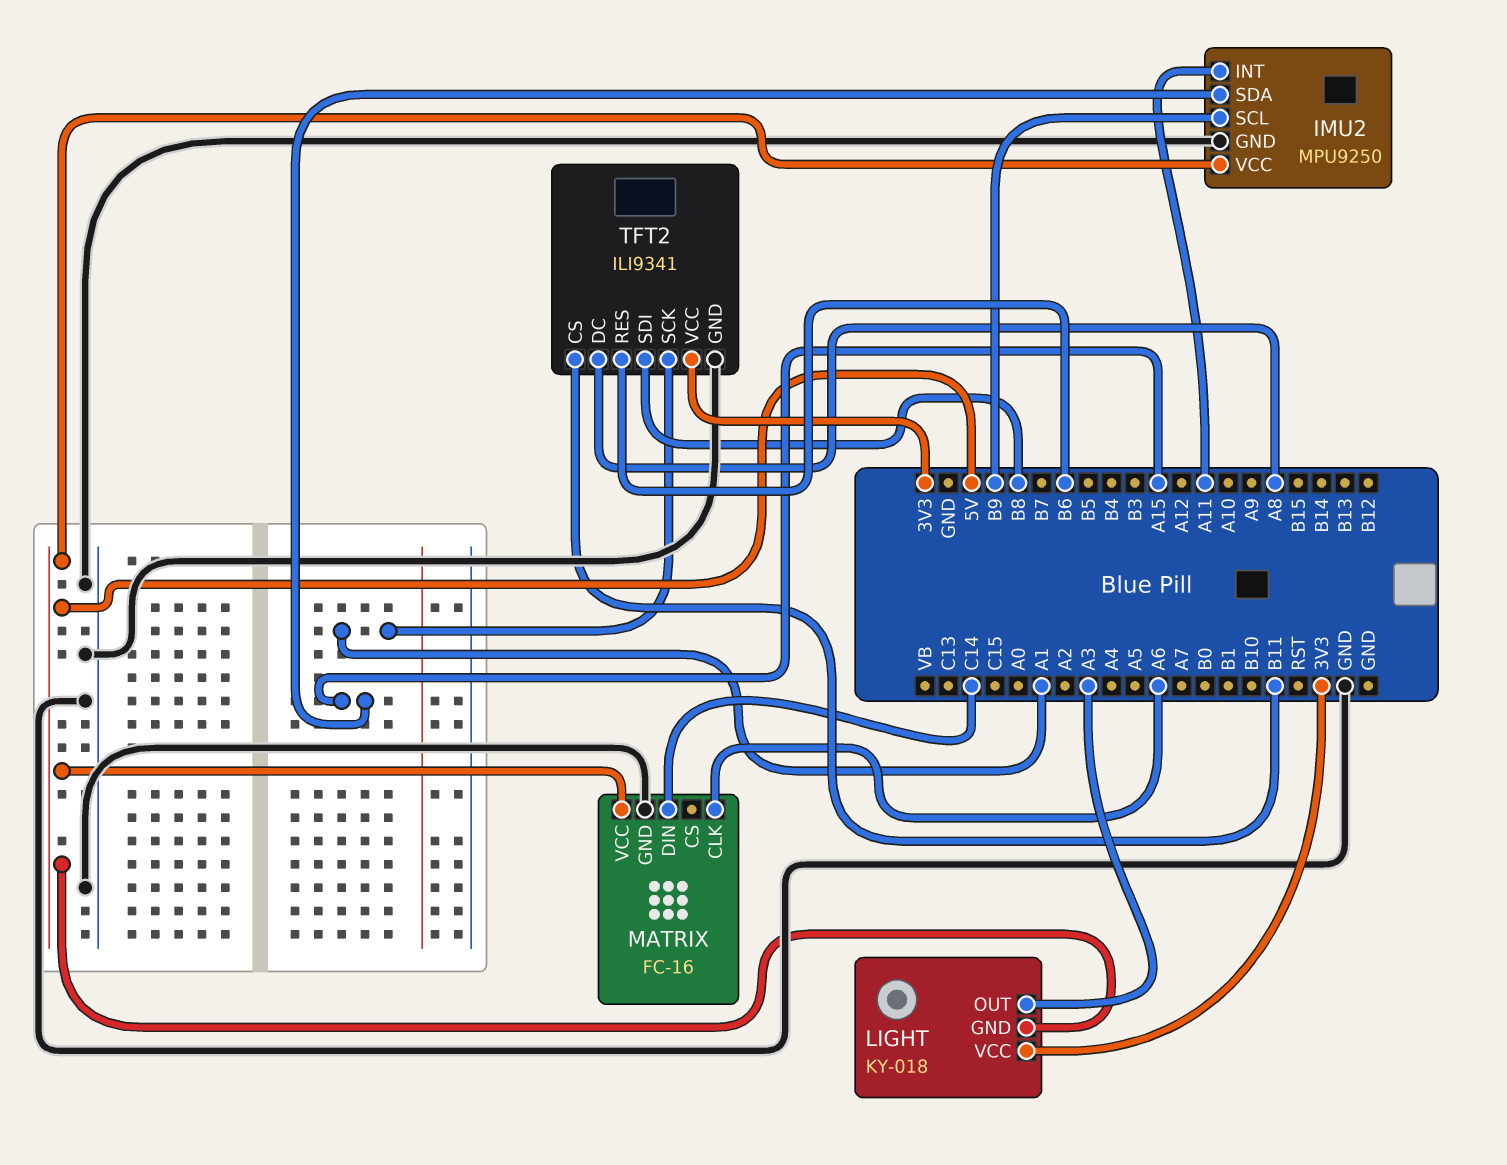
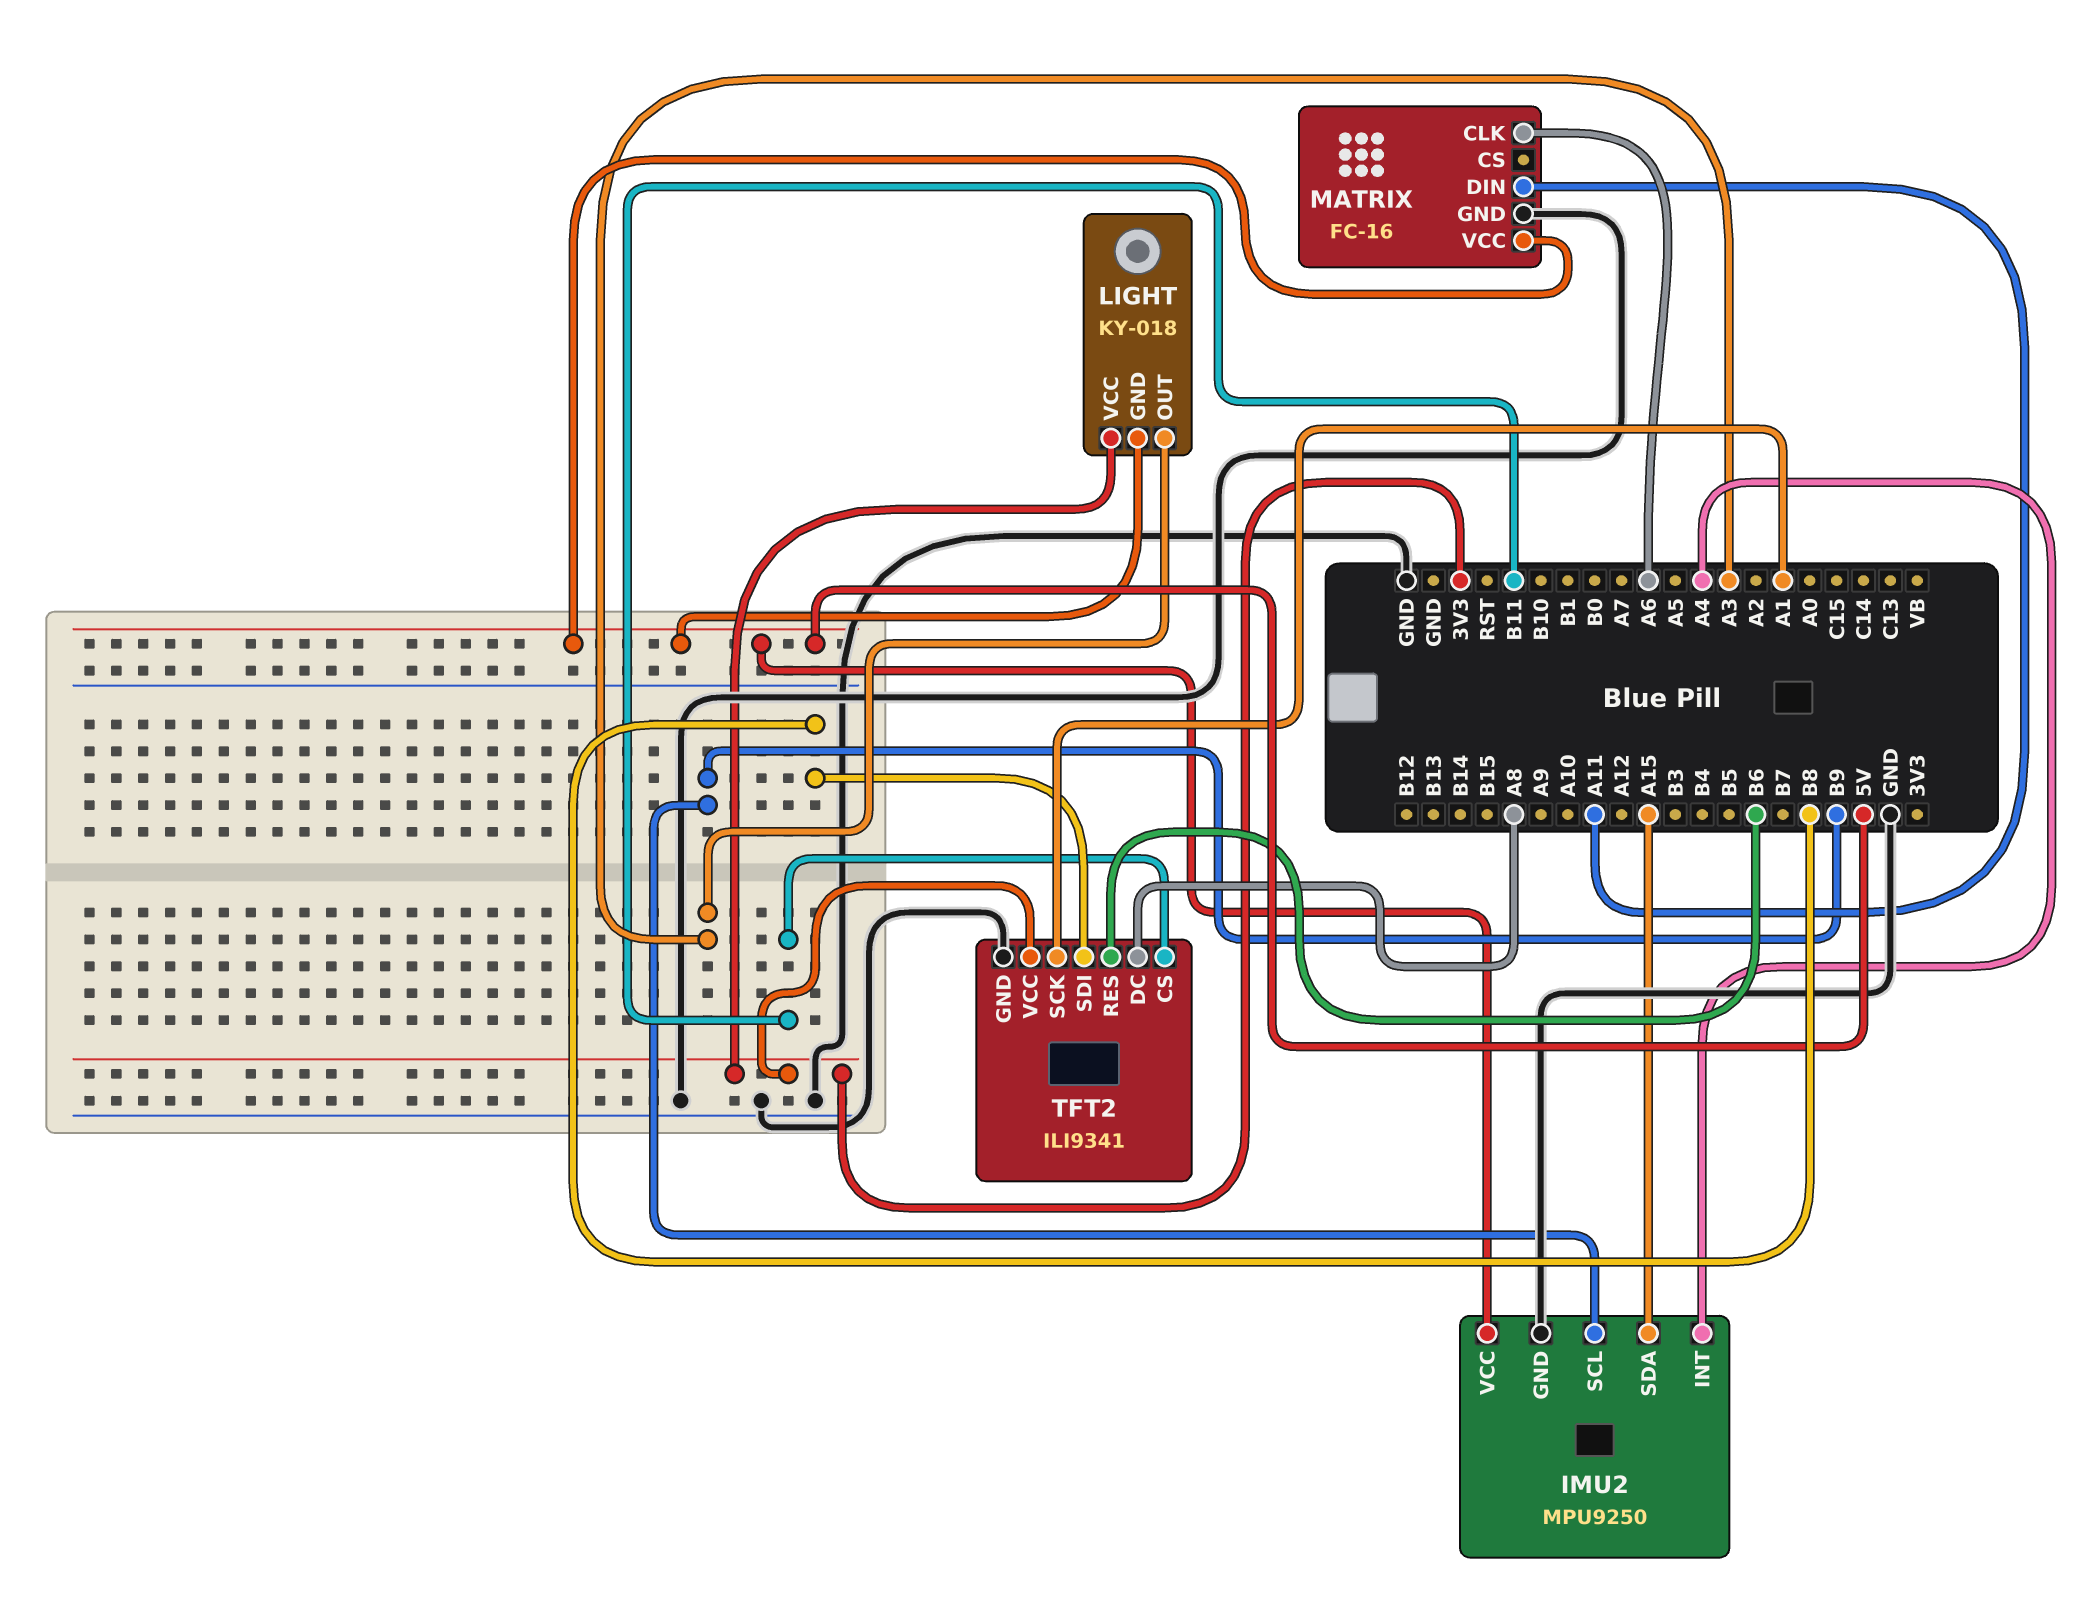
IMU2 pin INT: A11 -> A4
MATRIX pin DIN: C14 -> A11

